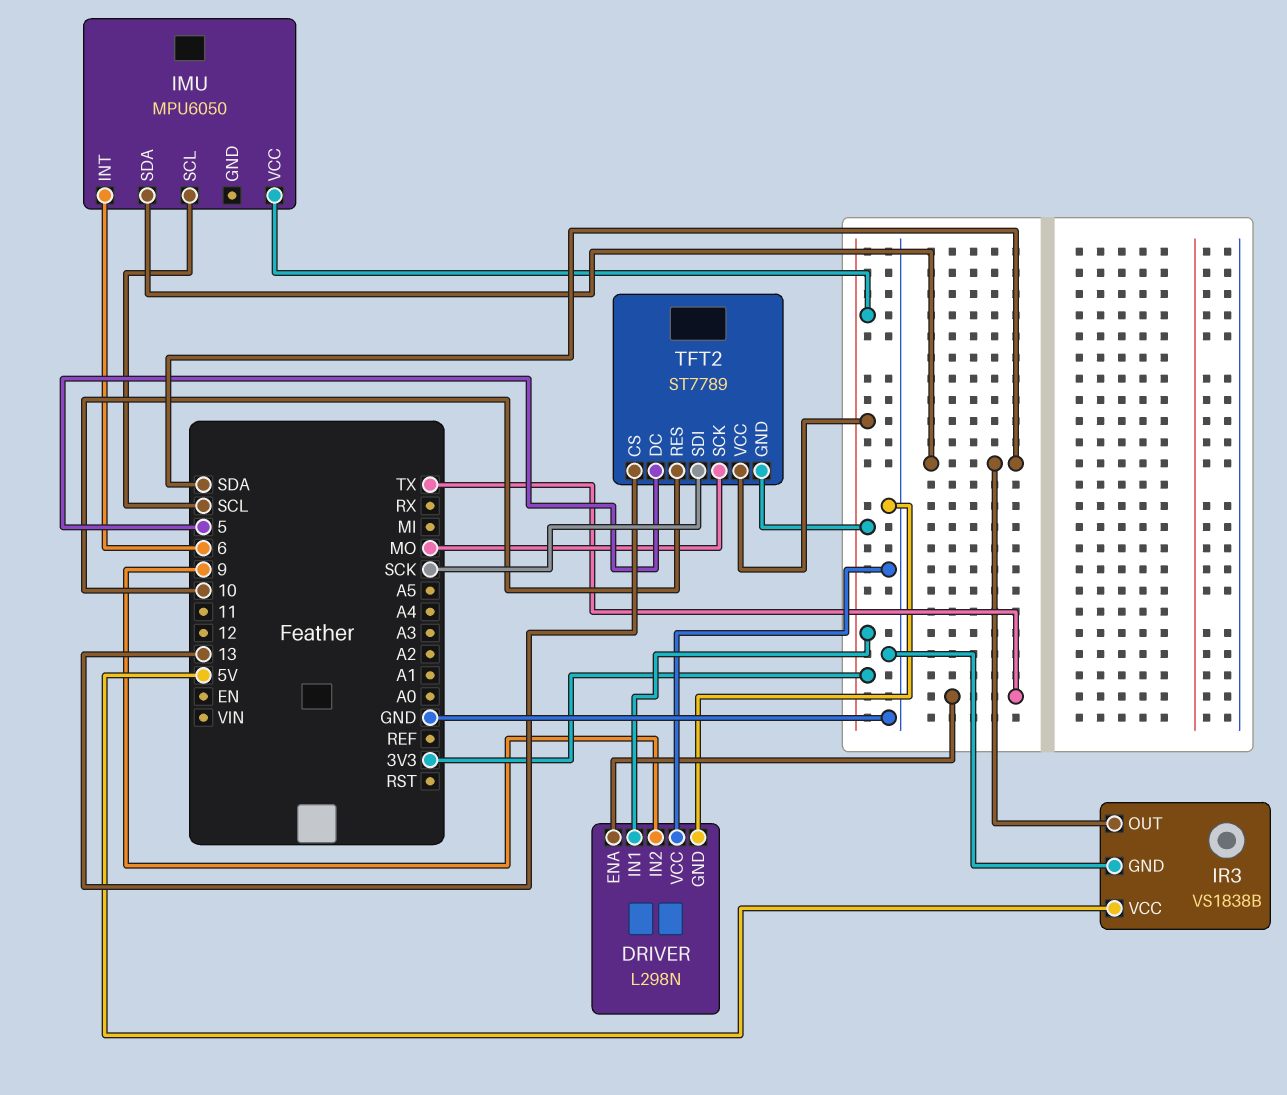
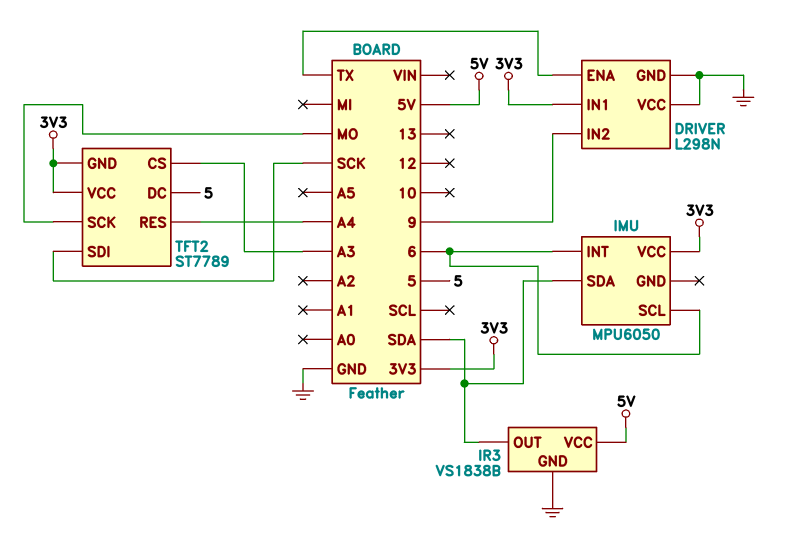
IMU pin SCL: SCL -> 6
TFT2 pin CS: 13 -> A3
TFT2 pin RES: 10 -> A4

